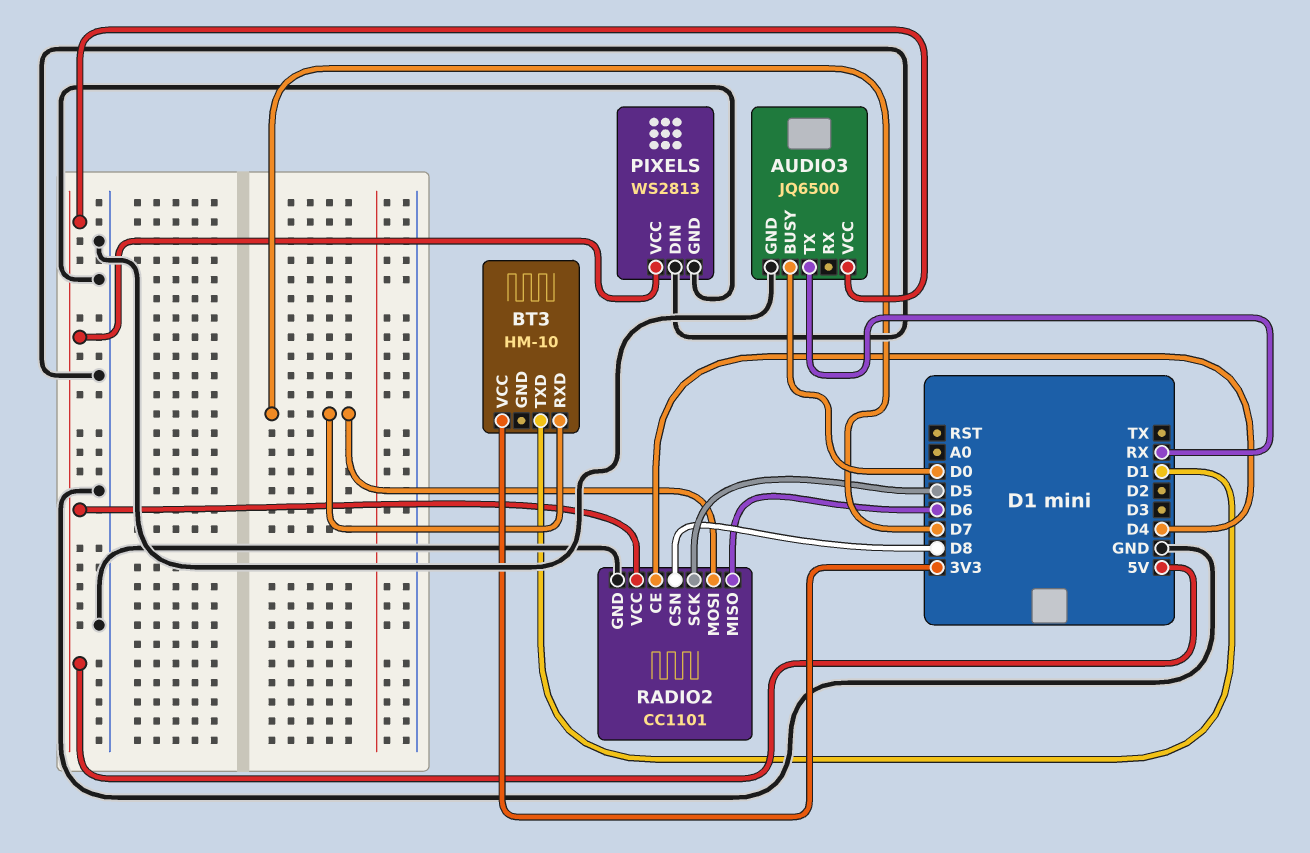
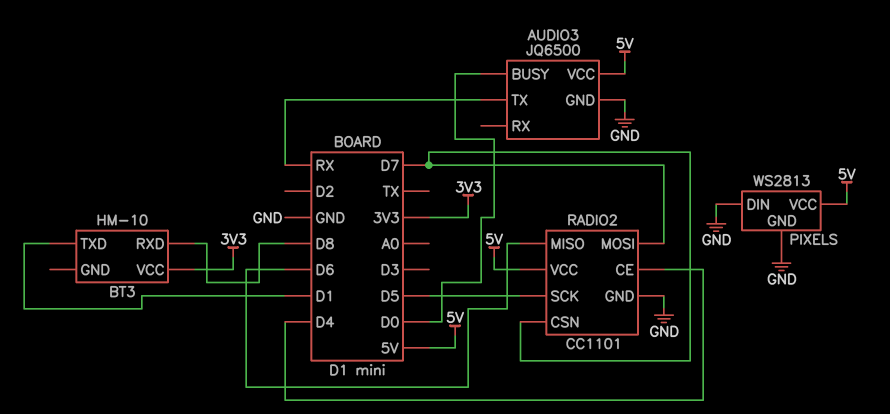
BT3 pin RXD: D7 -> D8
RADIO2 pin CSN: D8 -> D7

